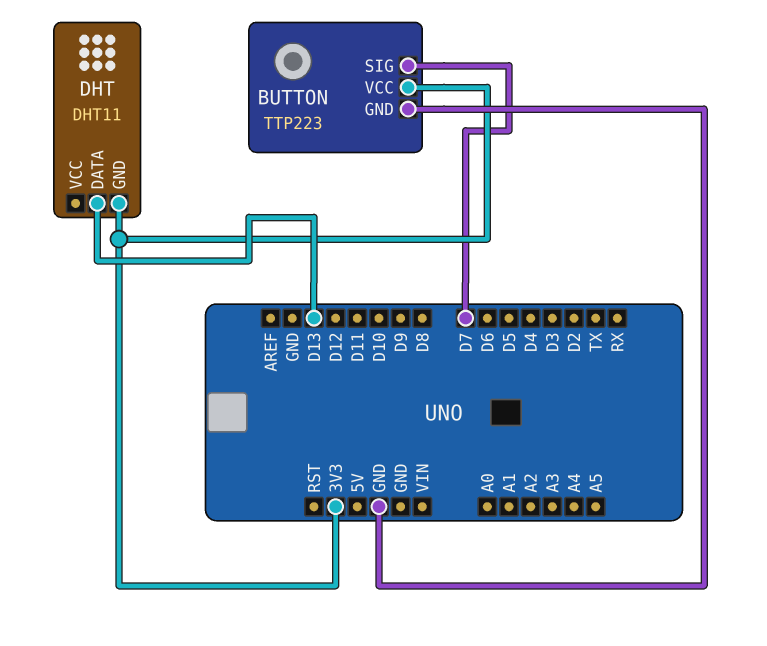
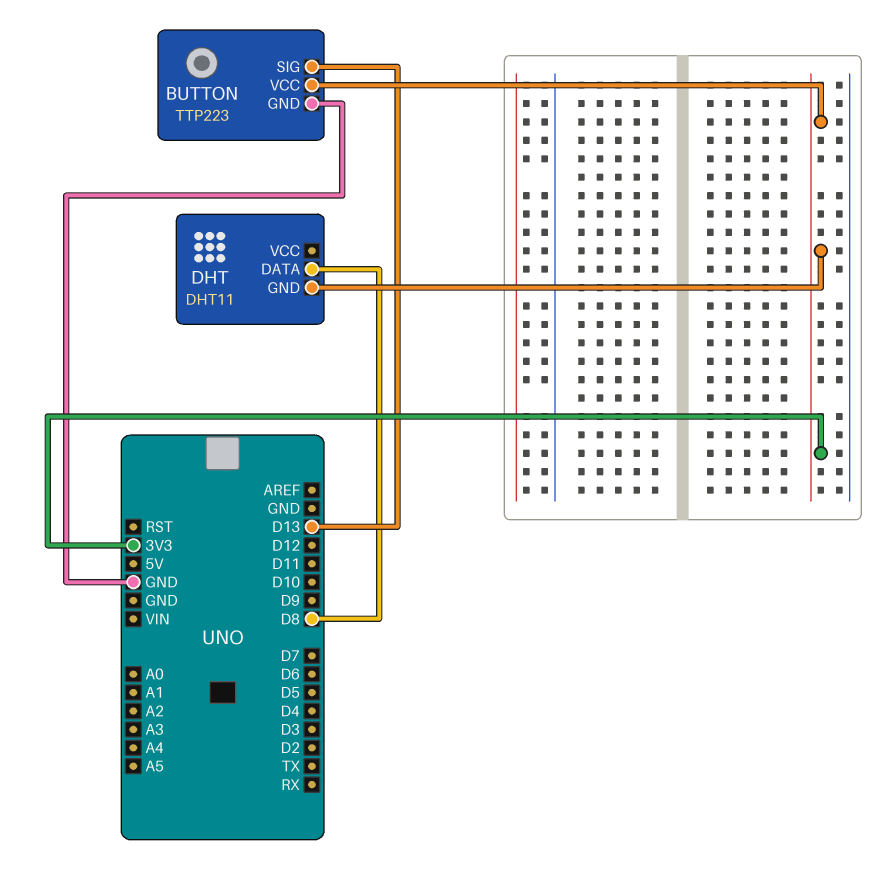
BUTTON pin SIG: D7 -> D13
DHT pin DATA: D13 -> D8

